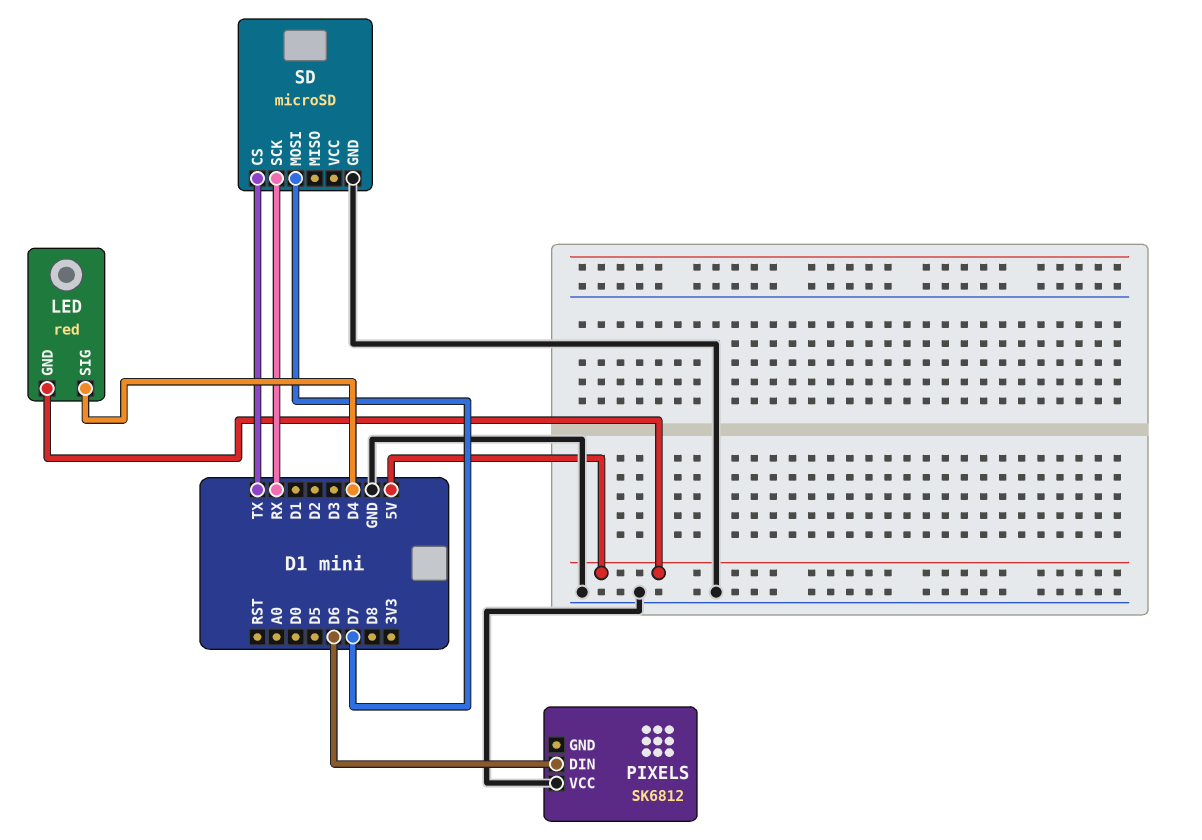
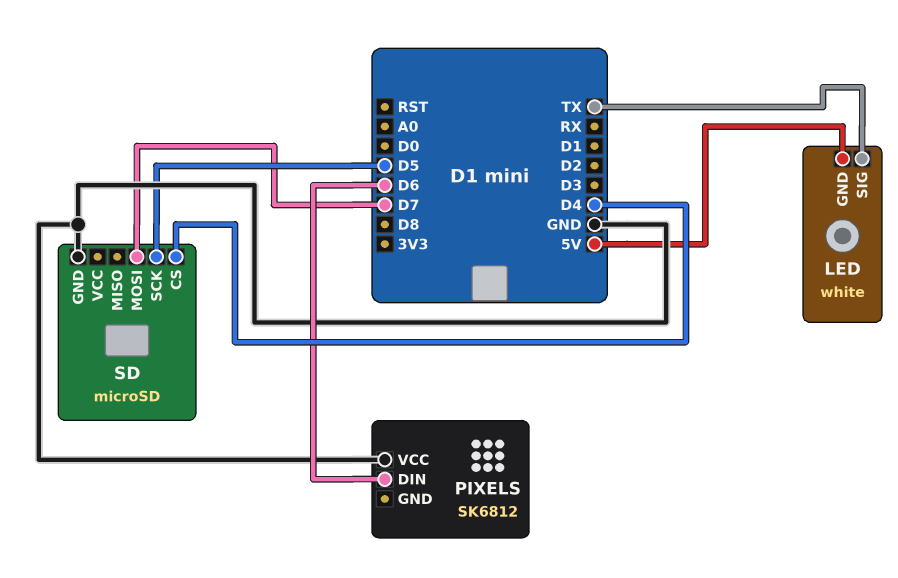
LED: red -> white
LED pin SIG: D4 -> TX
SD pin CS: TX -> D4
SD pin SCK: RX -> D5

